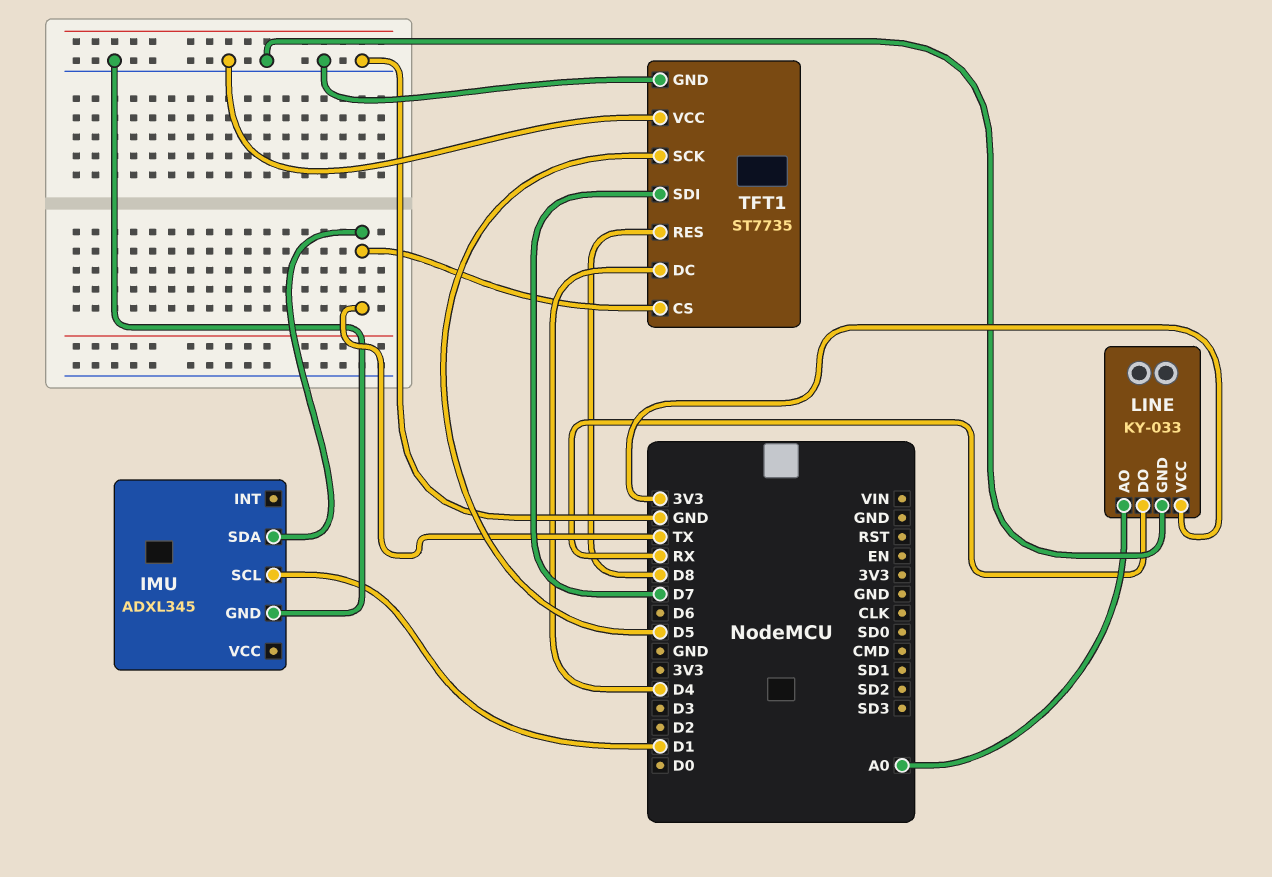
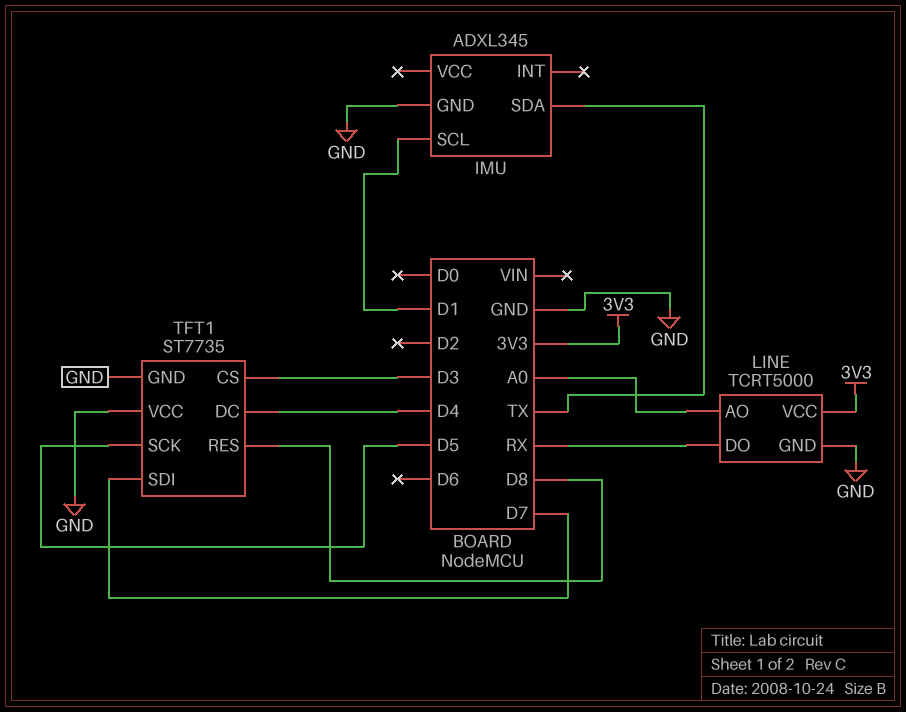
LINE: KY-033 -> TCRT5000
TFT1 pin CS: TX -> D3

